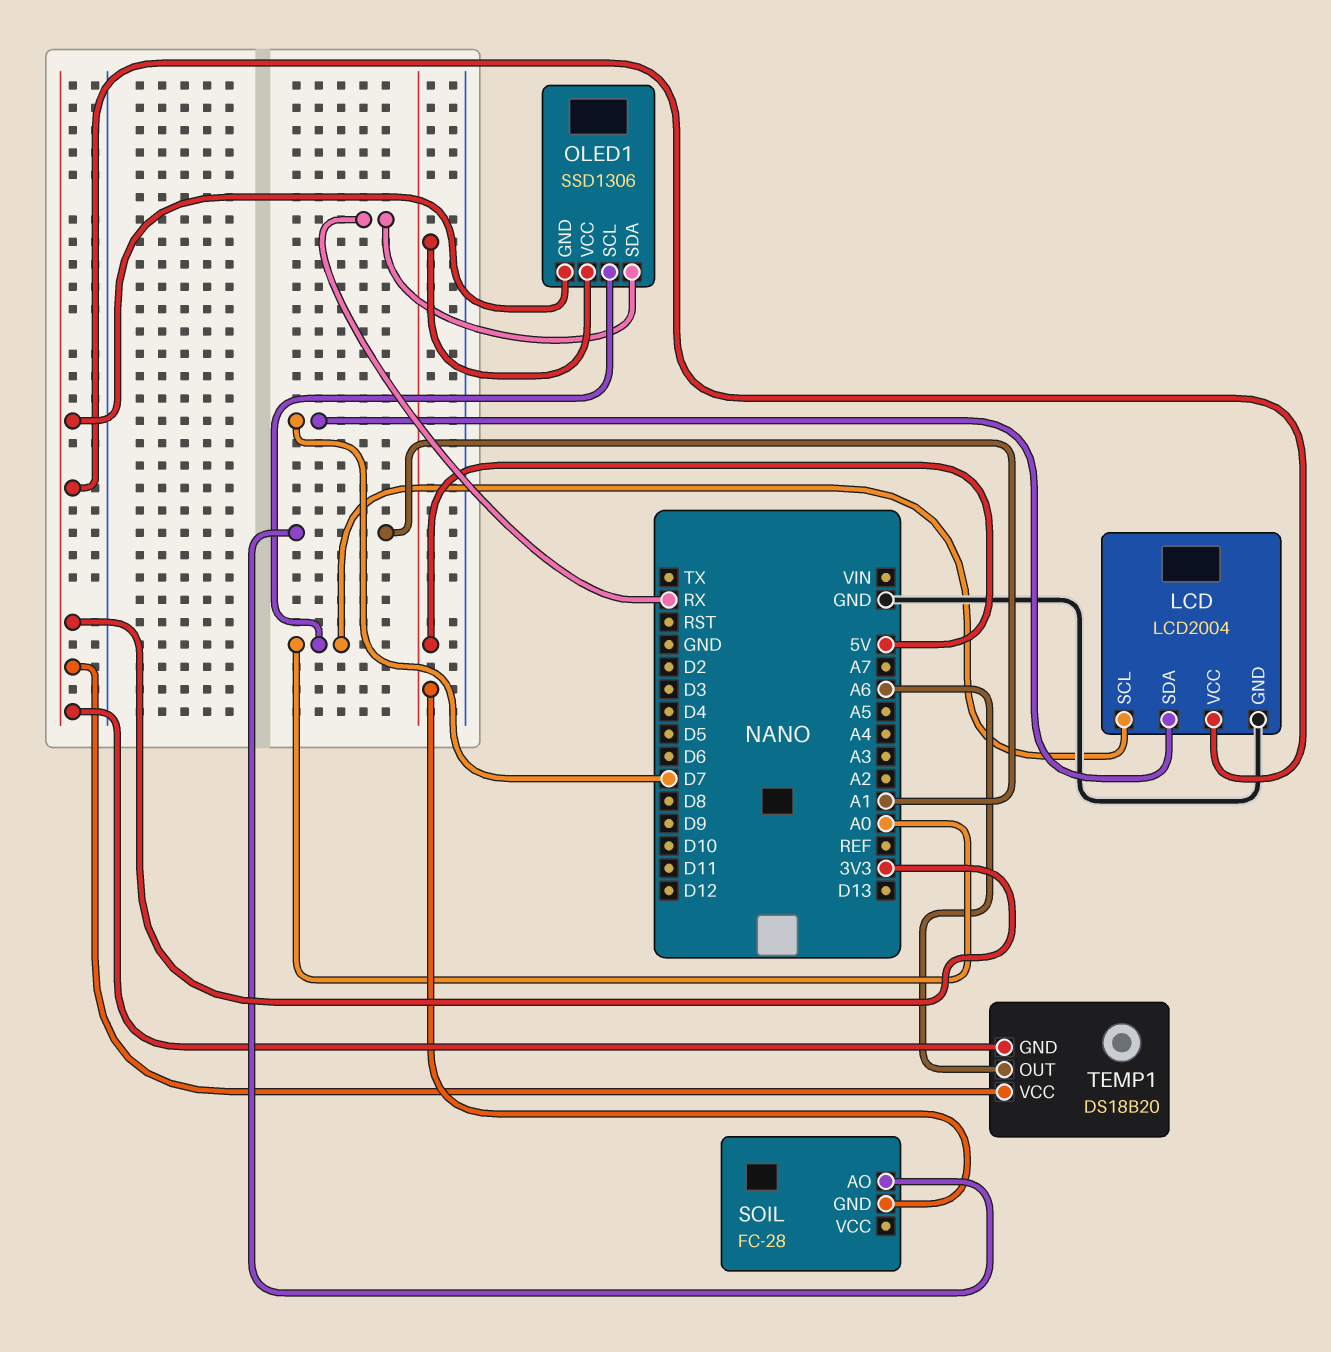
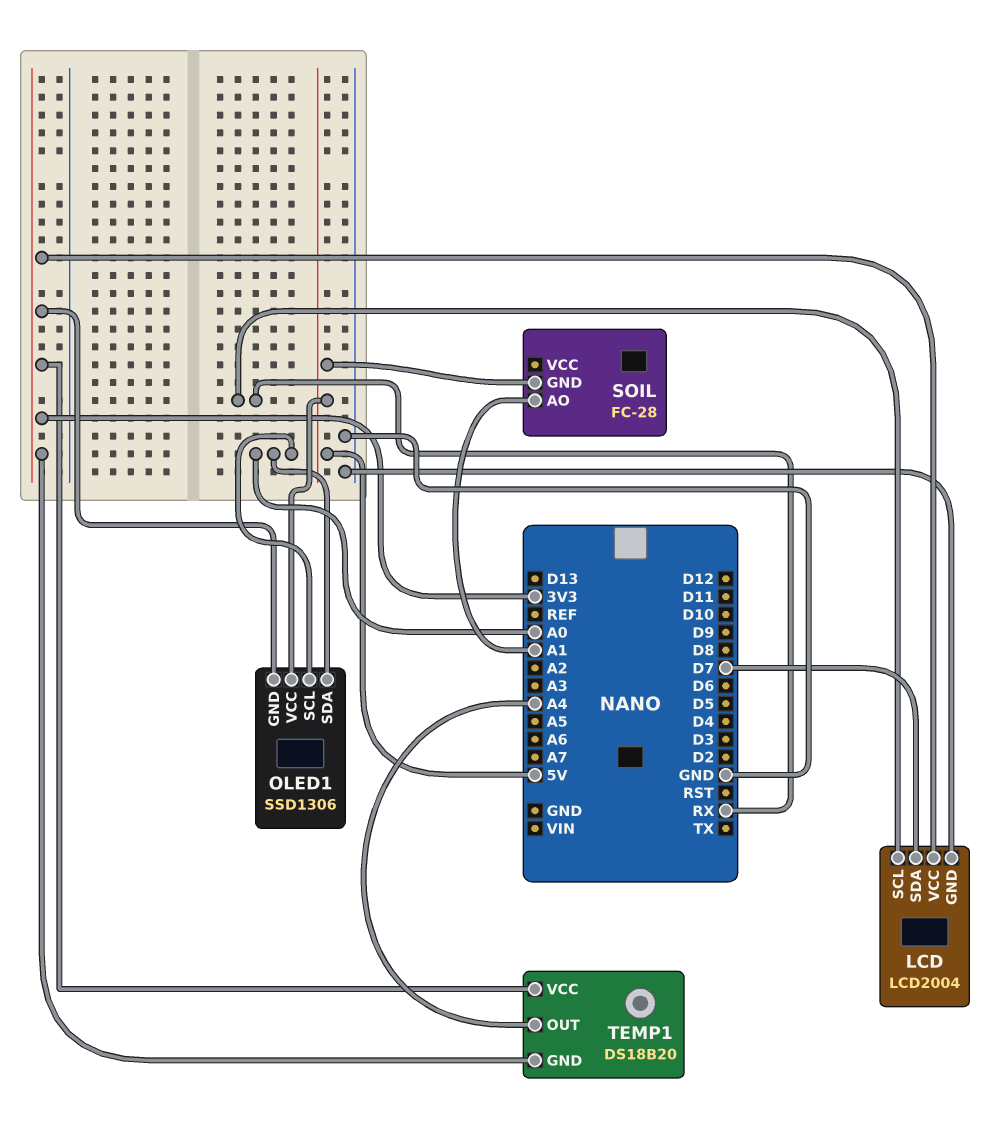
LCD pin SCL: A0 -> RX
OLED1 pin SDA: RX -> A0
TEMP1 pin OUT: A6 -> A4

